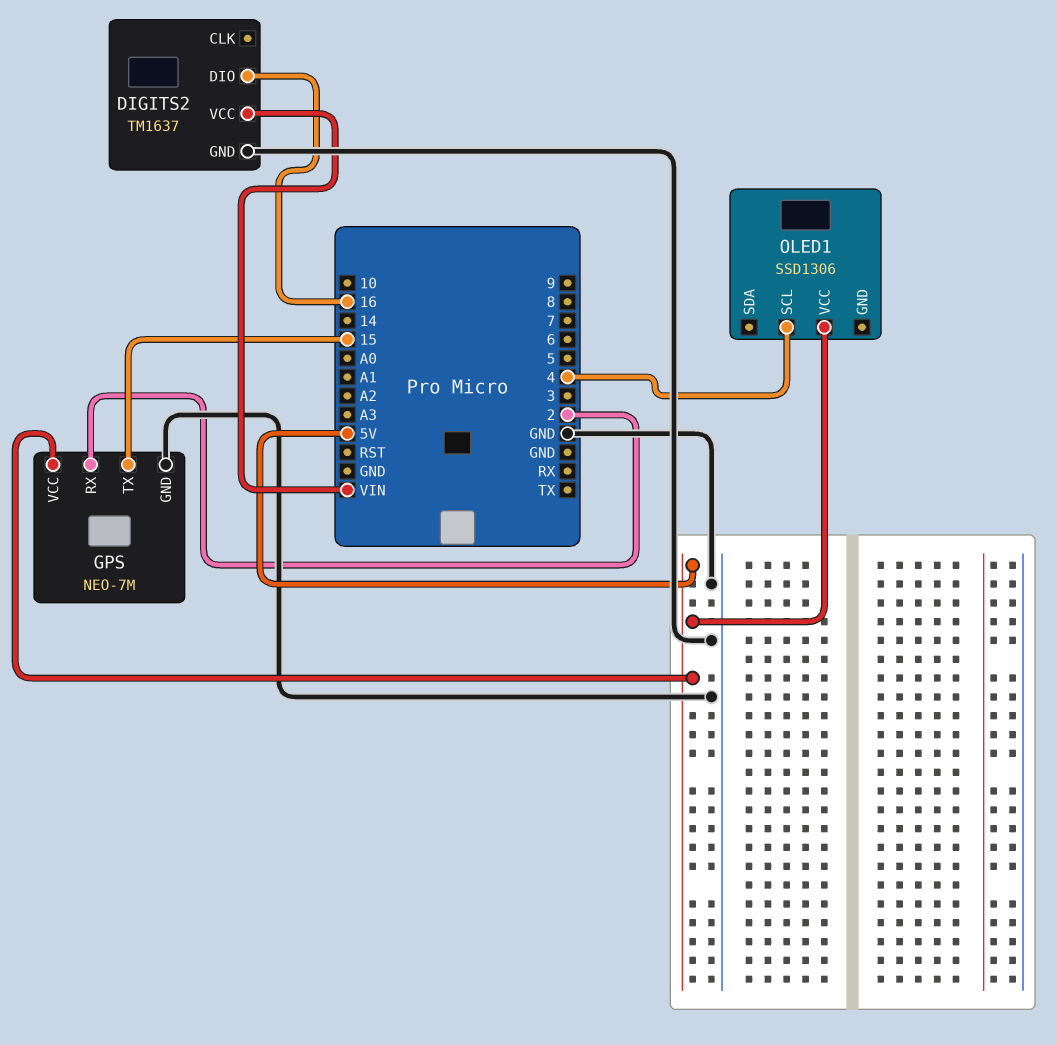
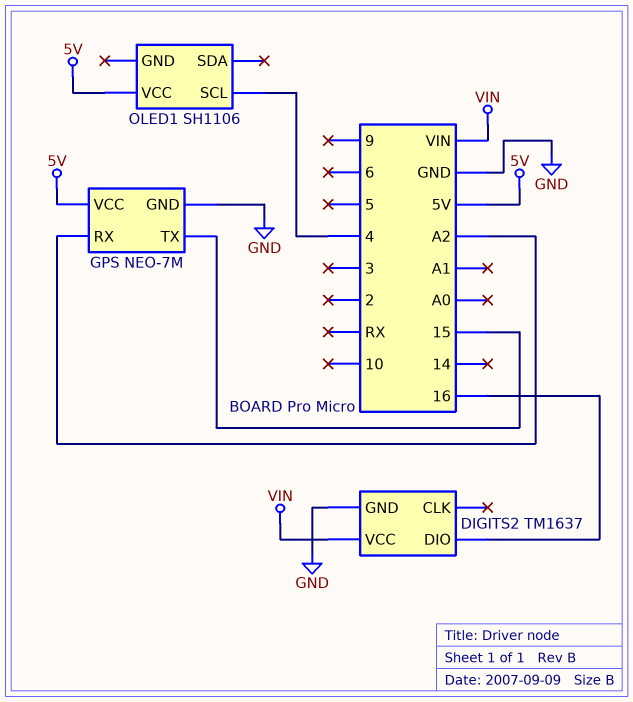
GPS pin RX: 2 -> A2
OLED1: SSD1306 -> SH1106

